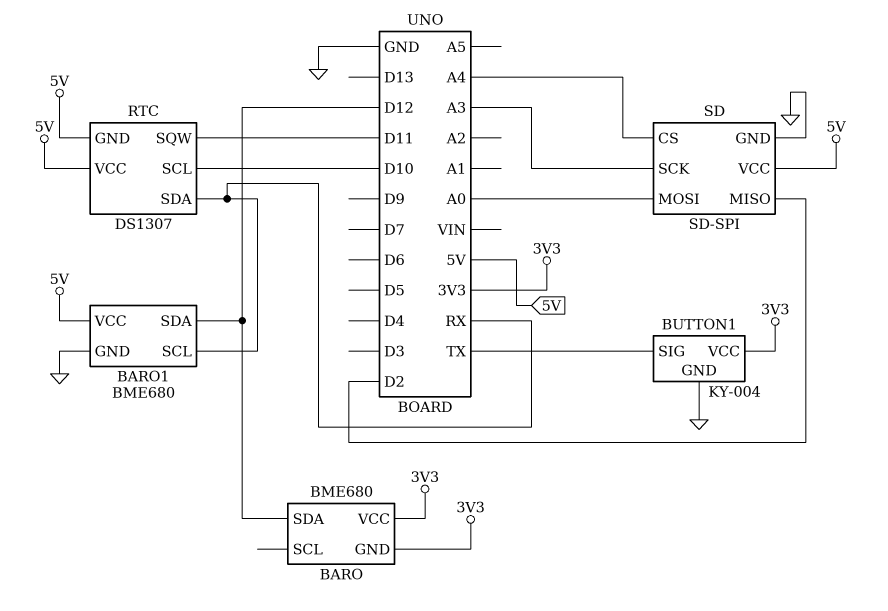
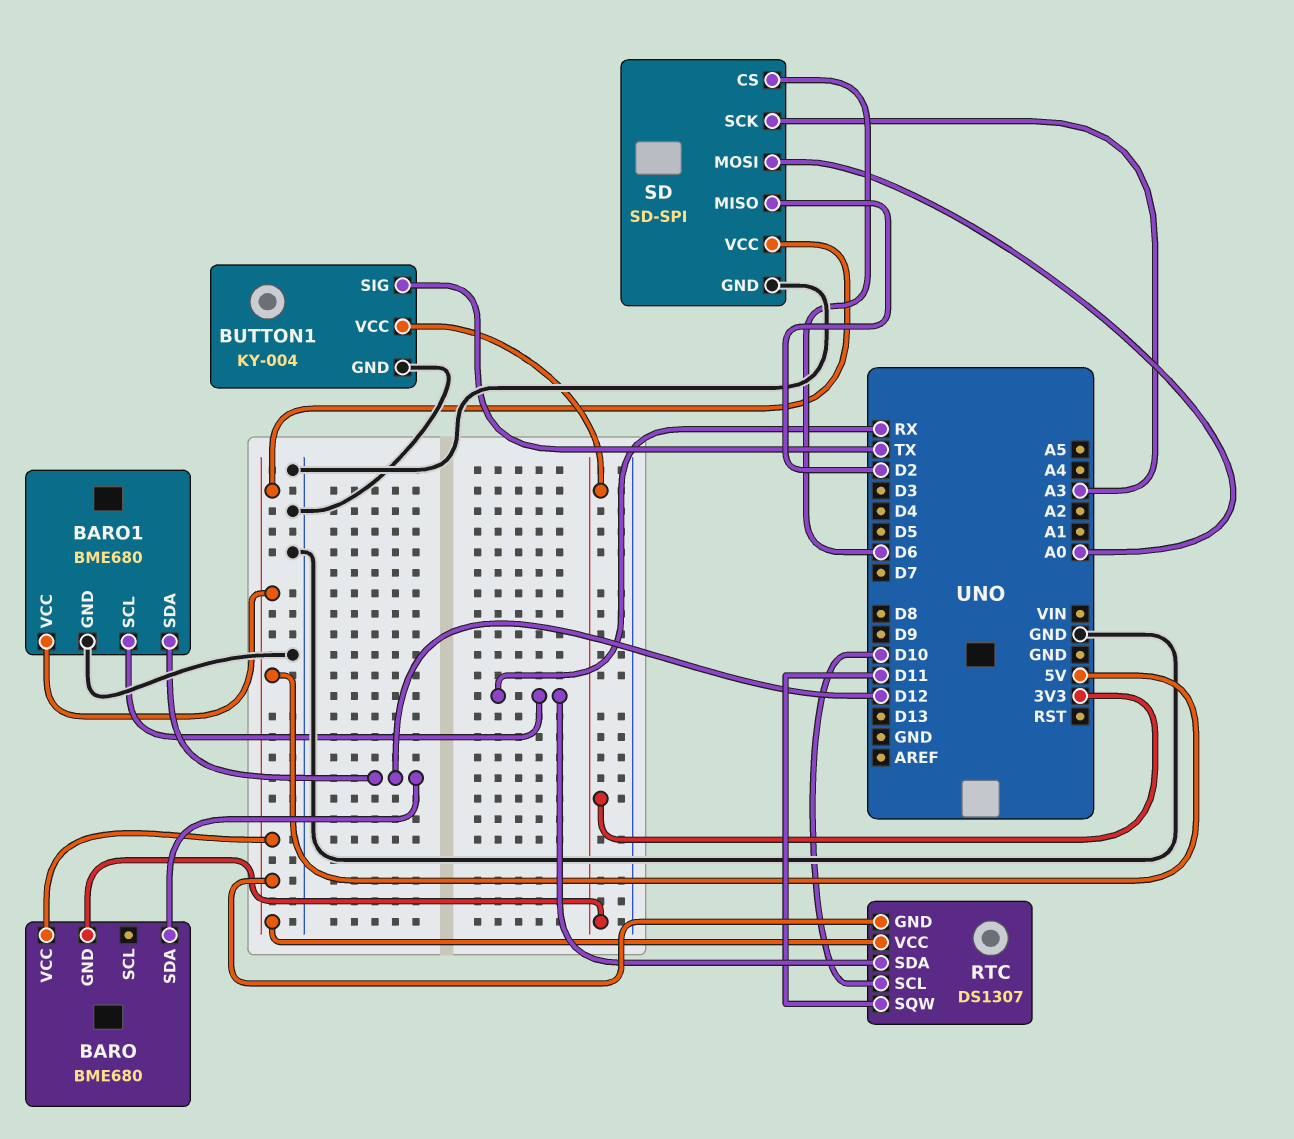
BARO pin VCC: 3V3 -> 5V
SD pin CS: A4 -> D6

